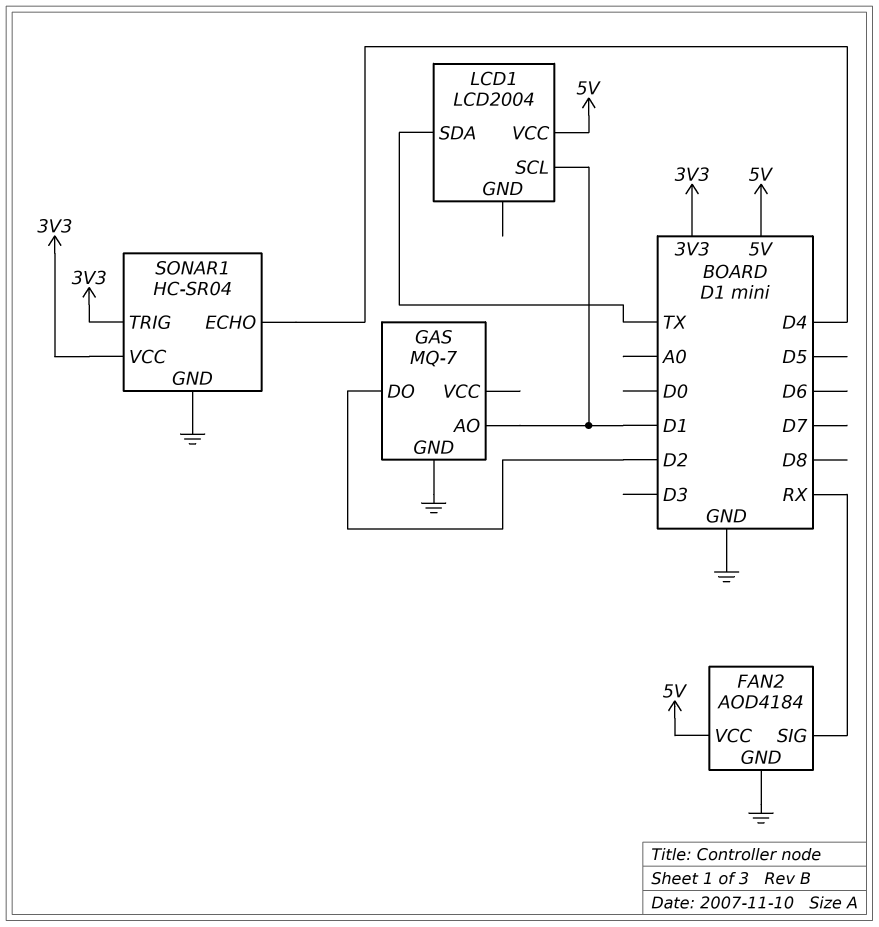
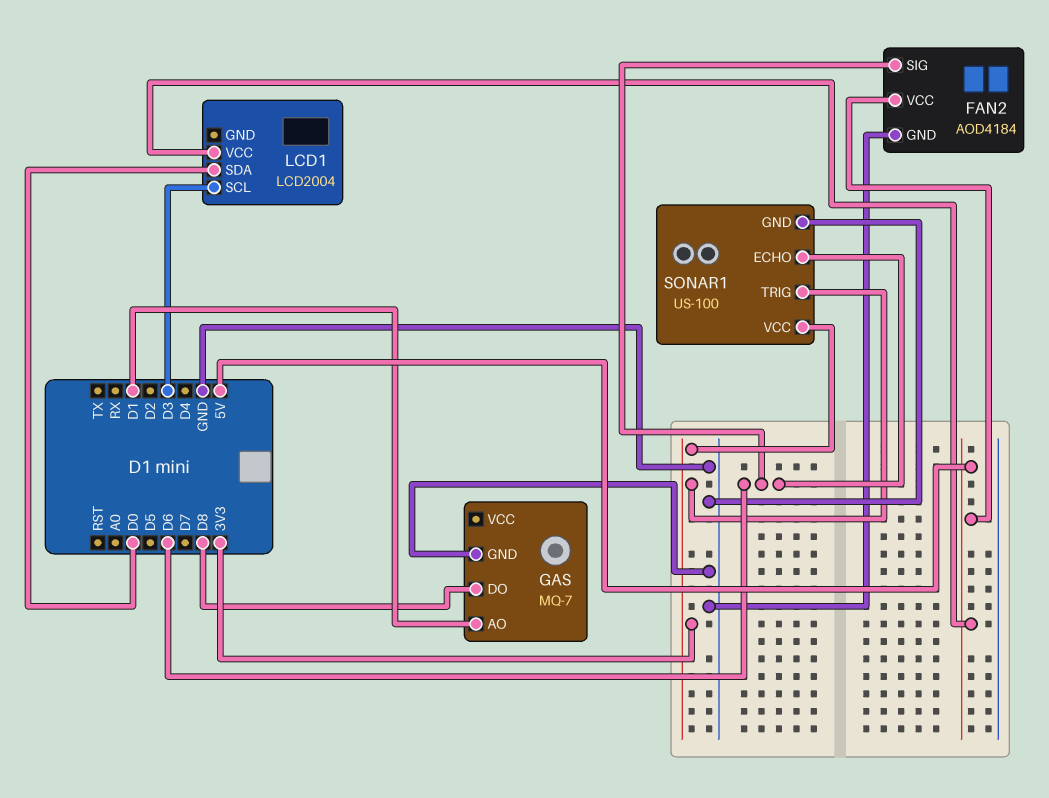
FAN2 pin SIG: RX -> D6
GAS pin DO: D2 -> D8
LCD1 pin SCL: D1 -> D3
LCD1 pin SDA: TX -> D0
SONAR1: HC-SR04 -> US-100
SONAR1 pin ECHO: D4 -> D6

